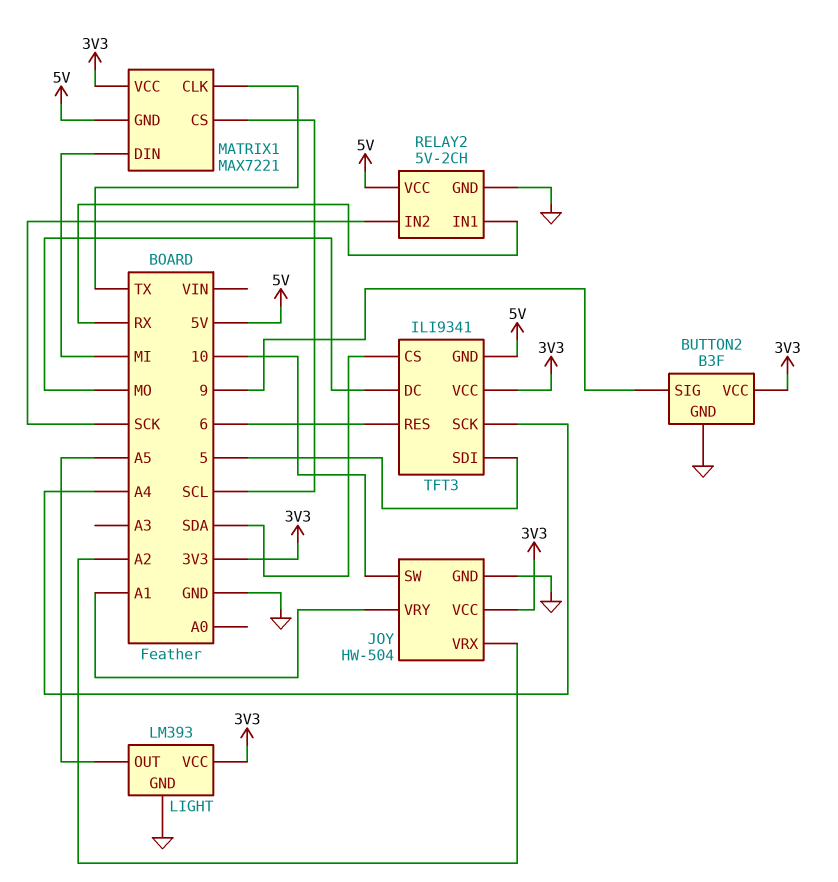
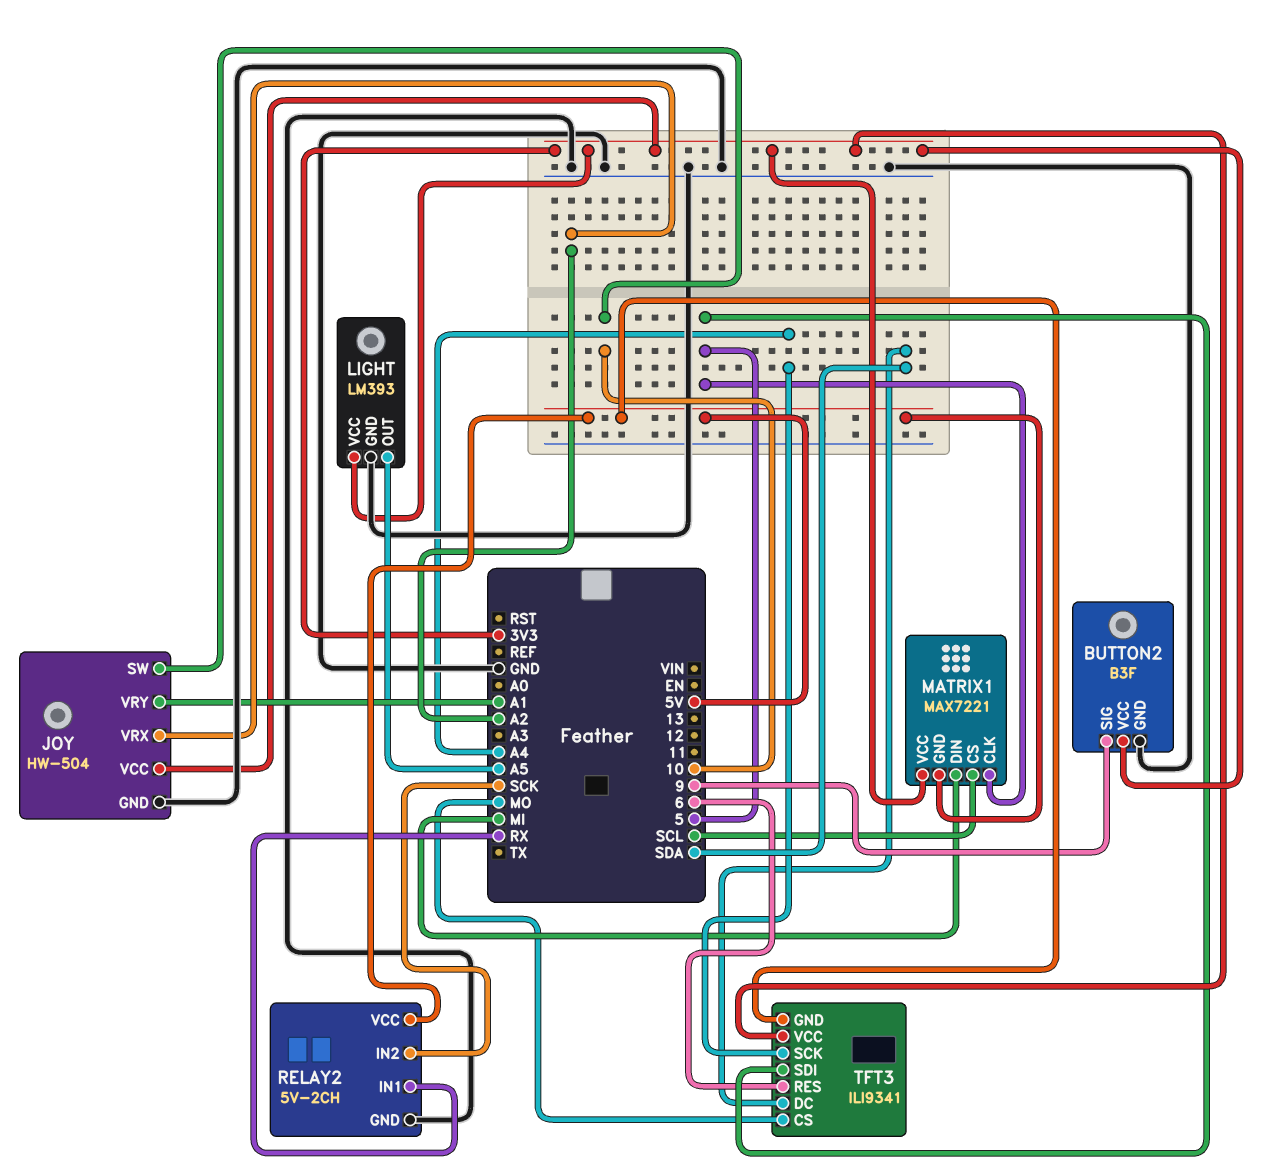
MATRIX1 pin CLK: TX -> 5
TFT3 pin CS: SDA -> MO
TFT3 pin DC: MO -> SDA

